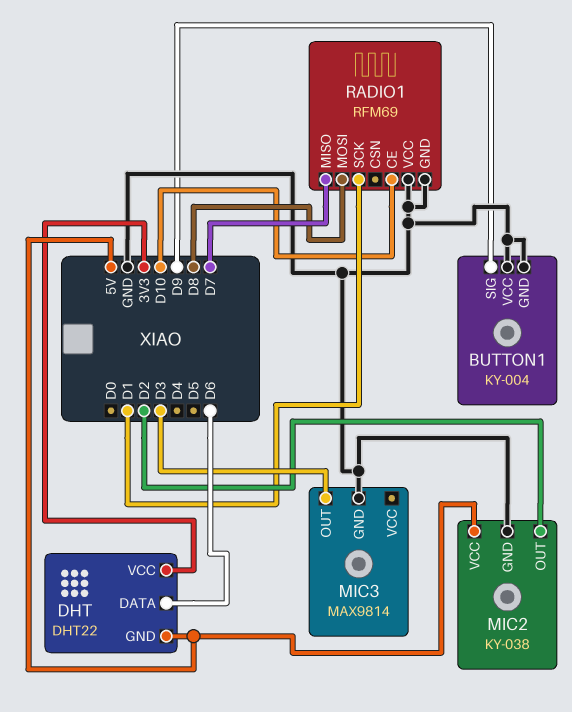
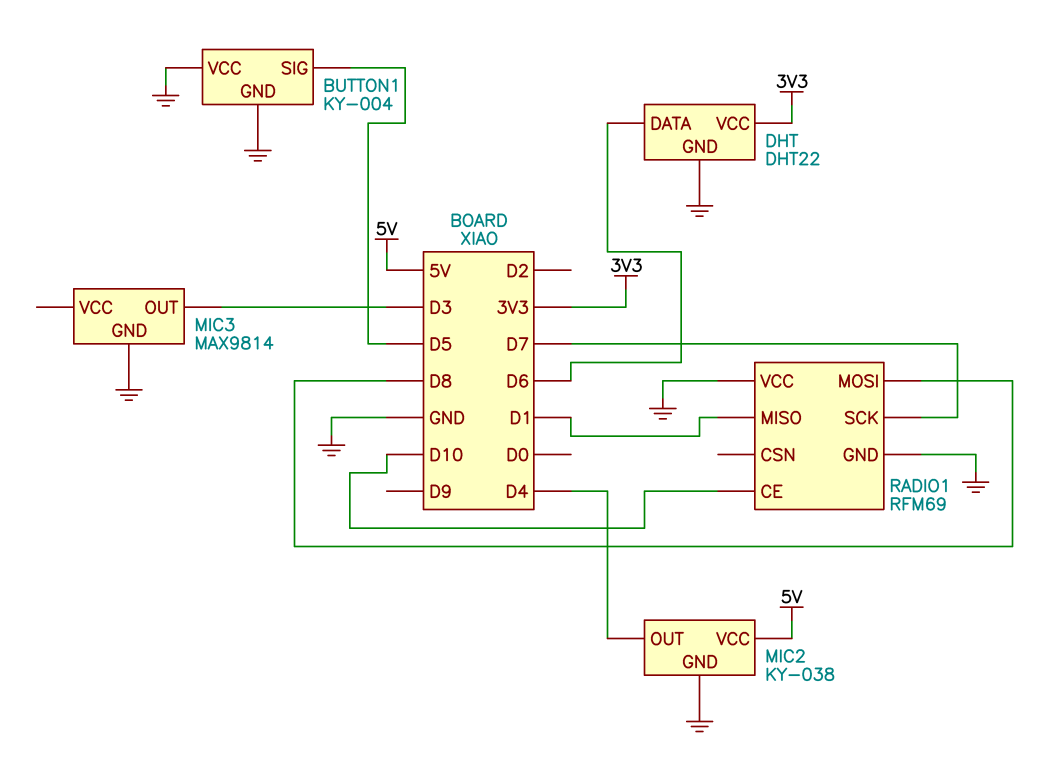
BUTTON1 pin SIG: D9 -> D5
DHT pin GND: 5V -> GND
MIC2 pin OUT: D2 -> D4
RADIO1 pin MISO: D7 -> D1
RADIO1 pin SCK: D1 -> D7

